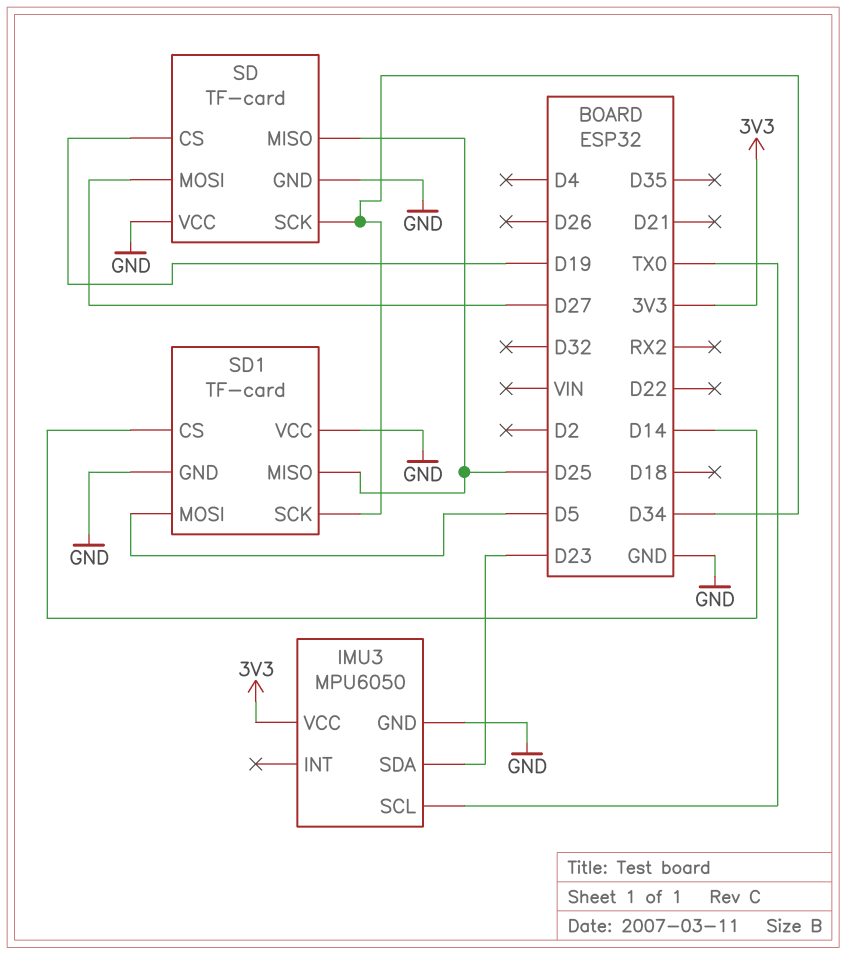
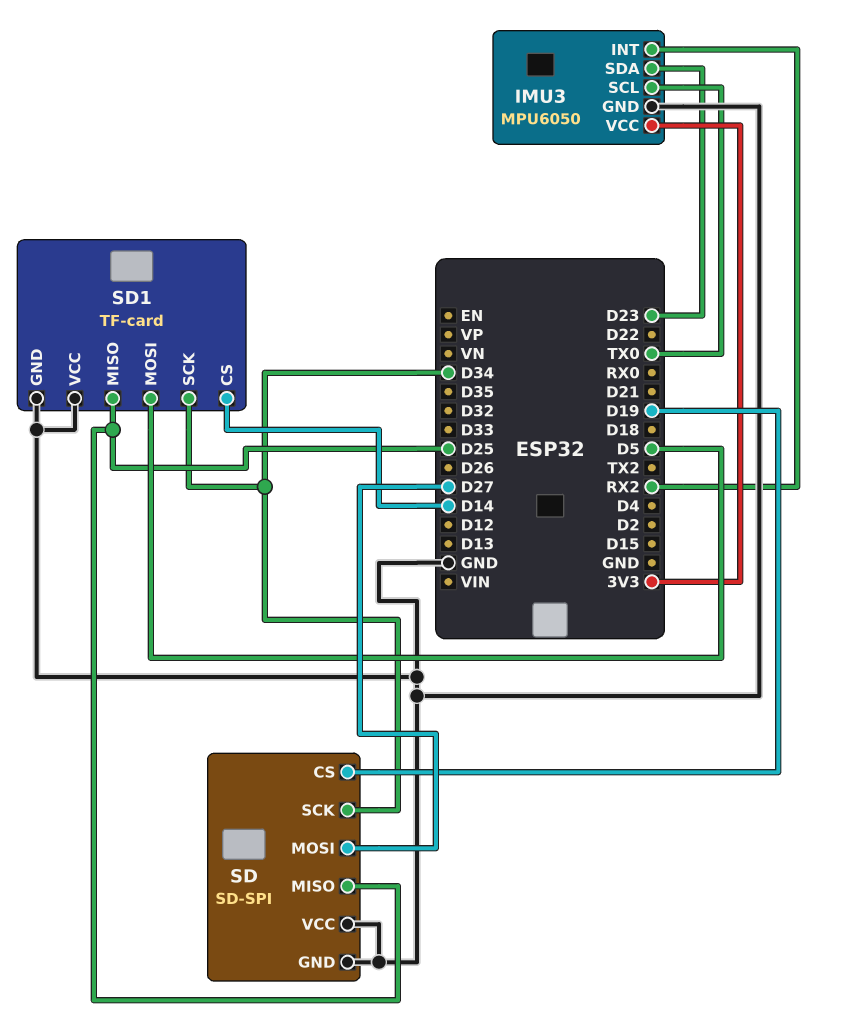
IMU3 pin INT: none -> RX2
SD: TF-card -> SD-SPI

